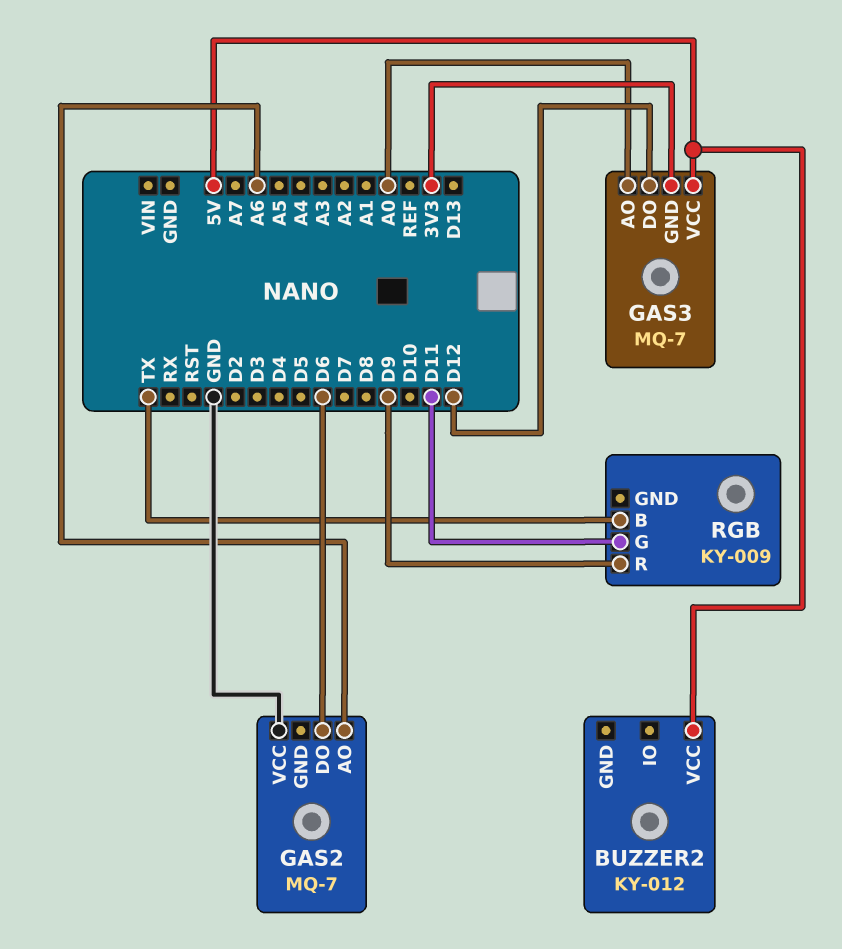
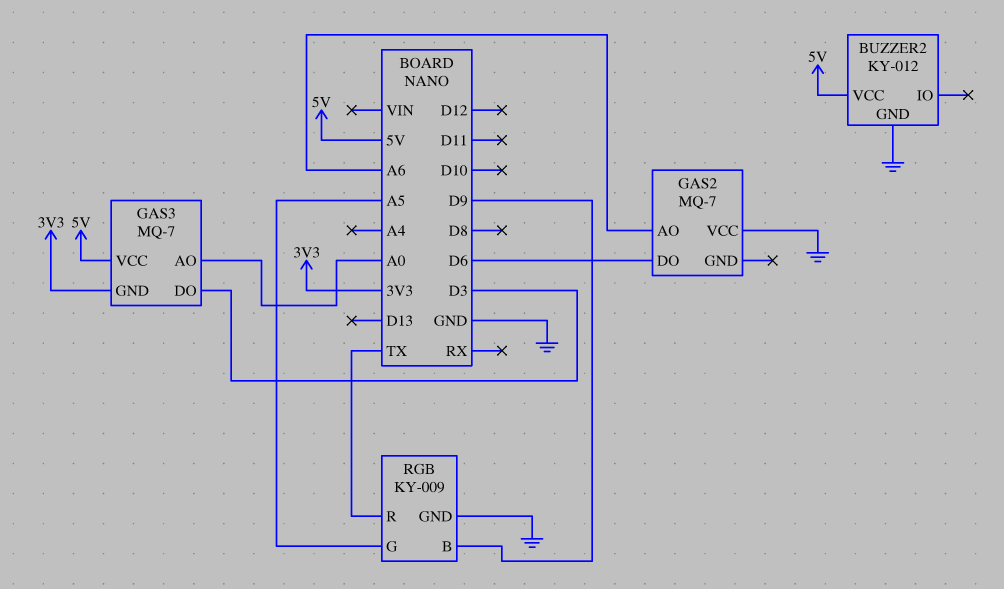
BUZZER2 pin GND: none -> GND
GAS3 pin DO: D12 -> D3
RGB pin B: TX -> D9
RGB pin G: D11 -> A5
RGB pin GND: none -> GND
RGB pin R: D9 -> TX

